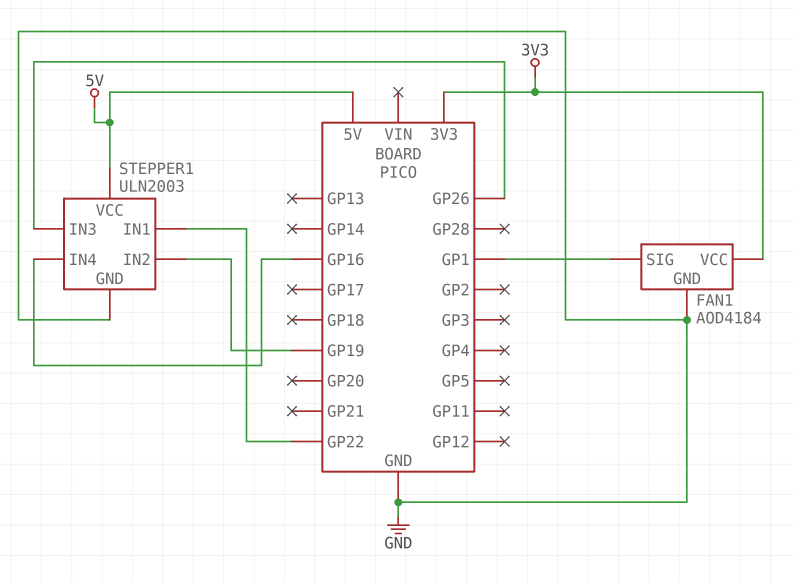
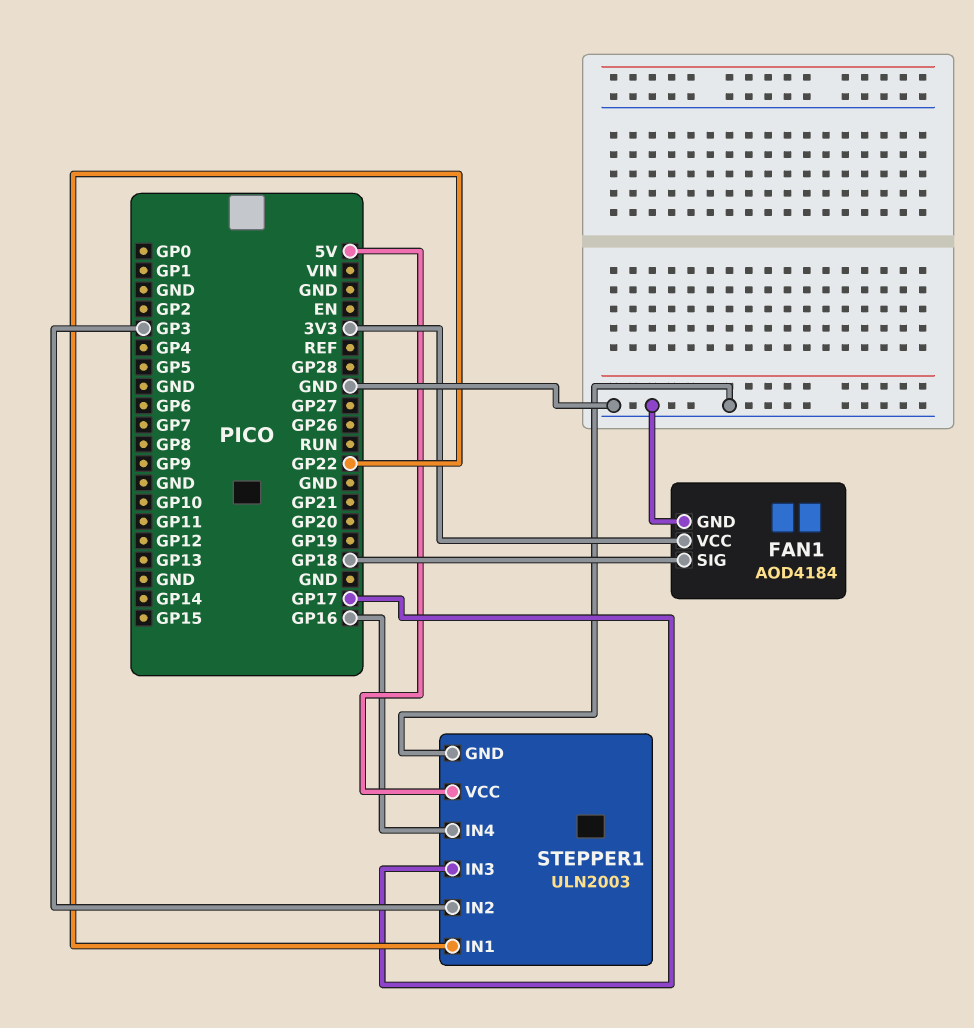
FAN1 pin SIG: GP1 -> GP18
STEPPER1 pin IN2: GP19 -> GP3
STEPPER1 pin IN3: GP26 -> GP17

